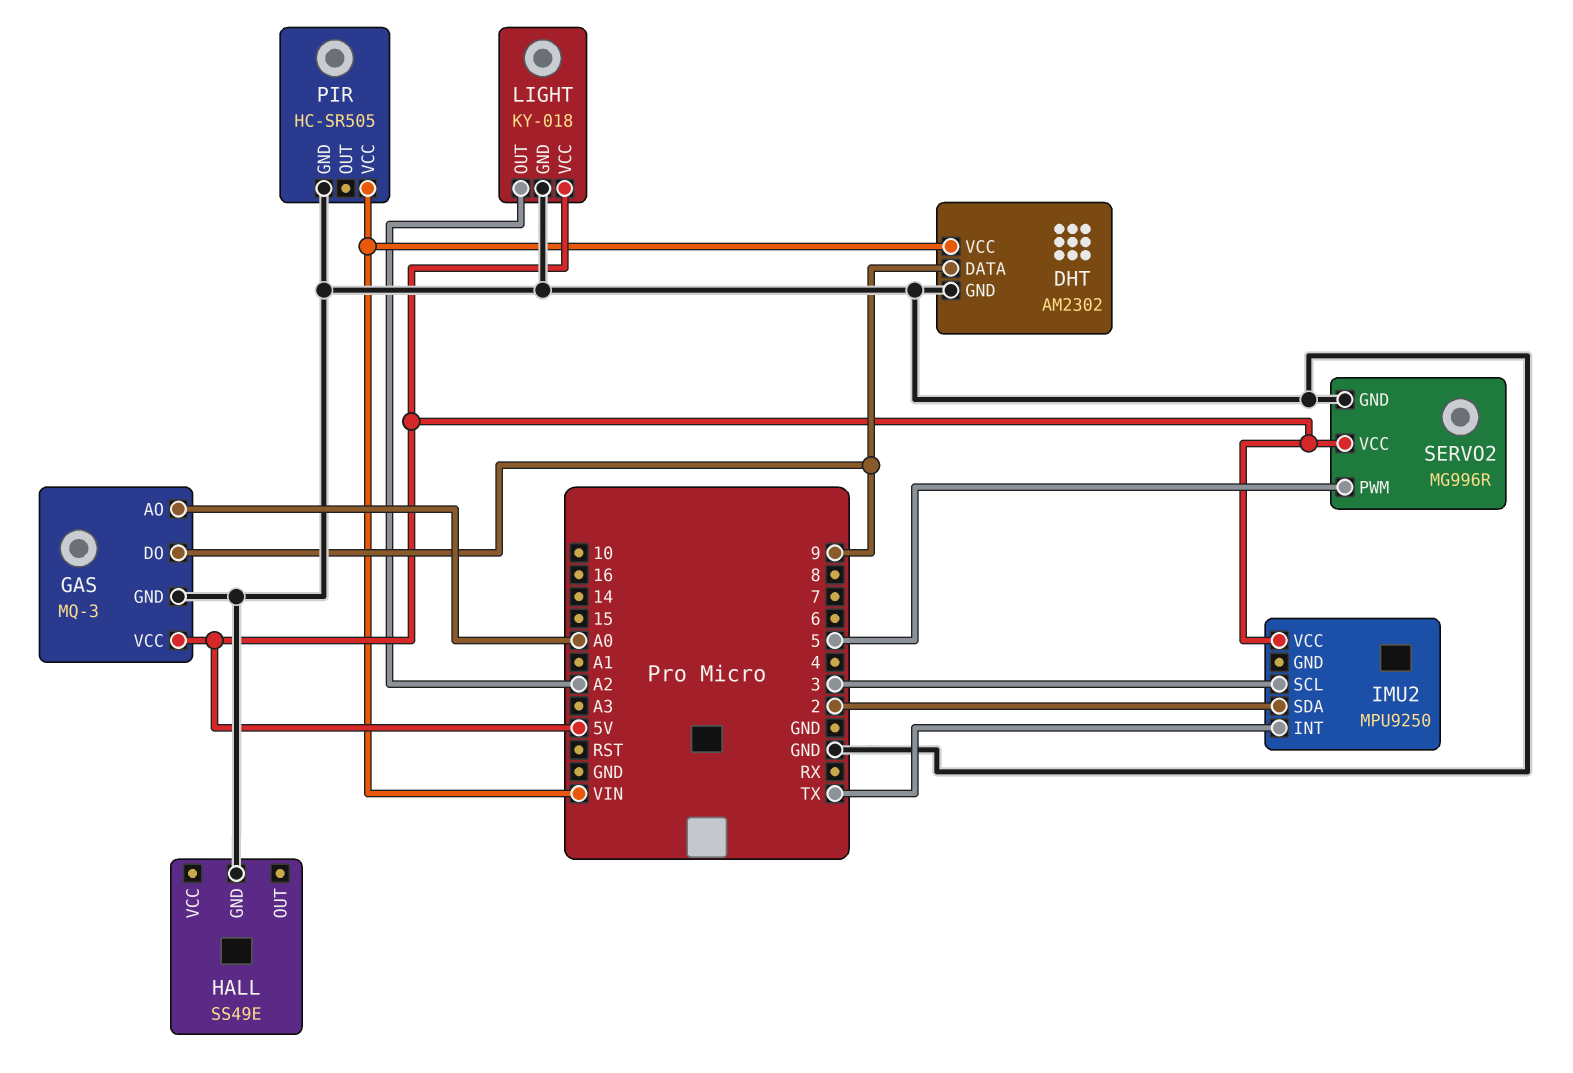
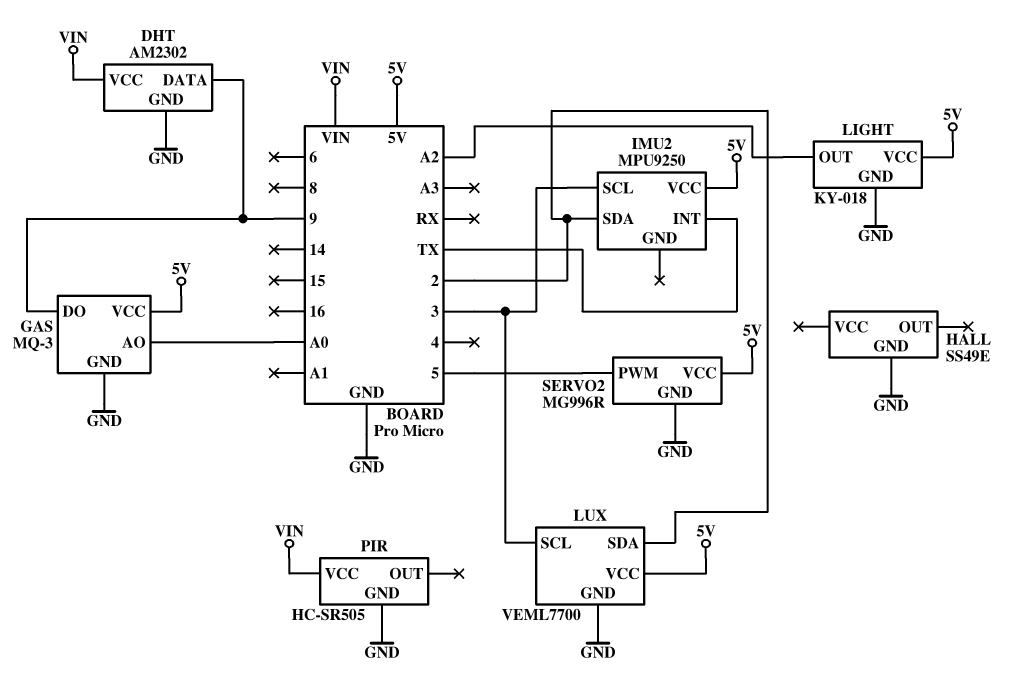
LUX: none -> VEML7700
LUX pin GND: none -> GND
LUX pin SCL: none -> 3
LUX pin SDA: none -> 2
LUX pin VCC: none -> 5V

